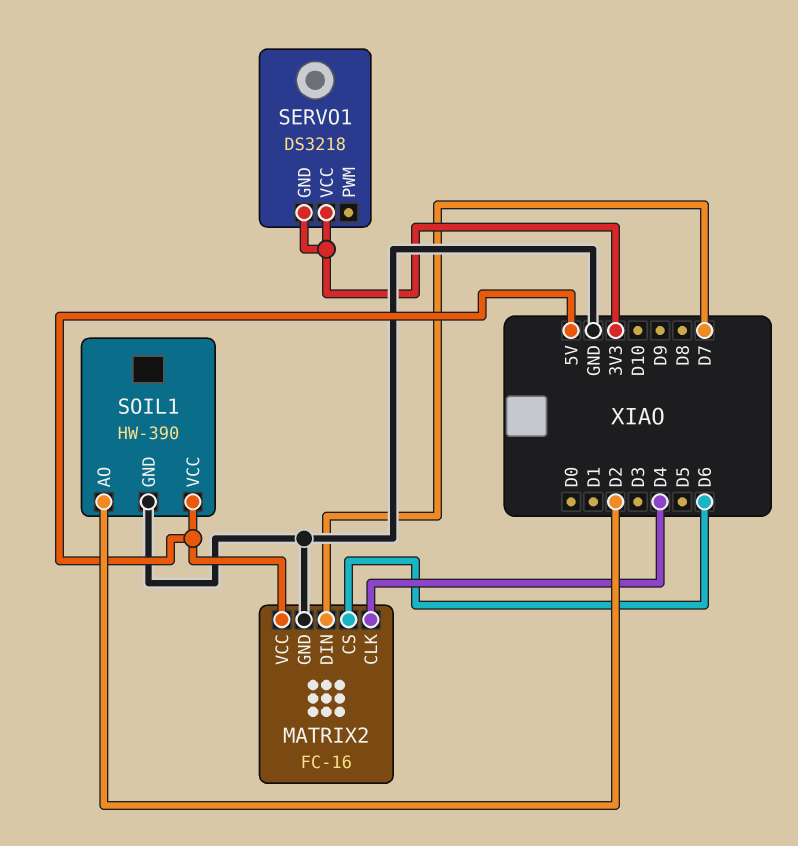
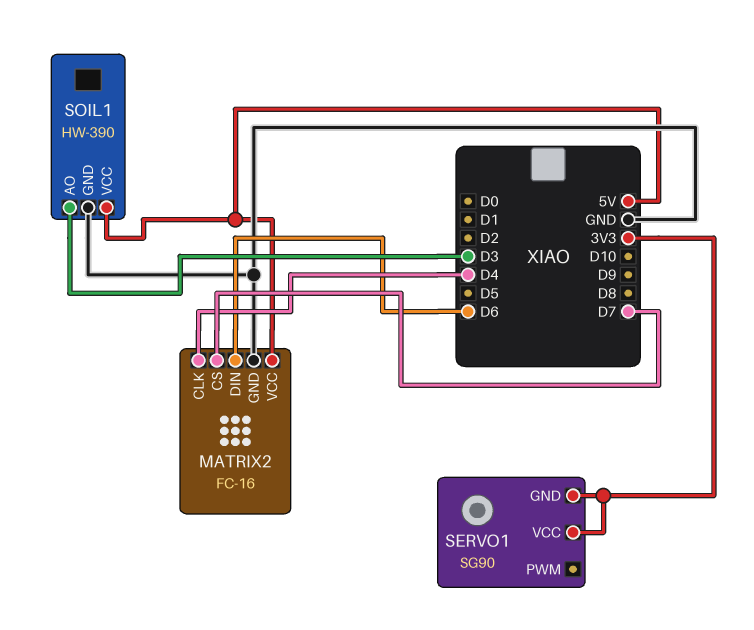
MATRIX2 pin CS: D6 -> D7
MATRIX2 pin DIN: D7 -> D6
SERVO1: DS3218 -> SG90
SOIL1 pin AO: D2 -> D3

